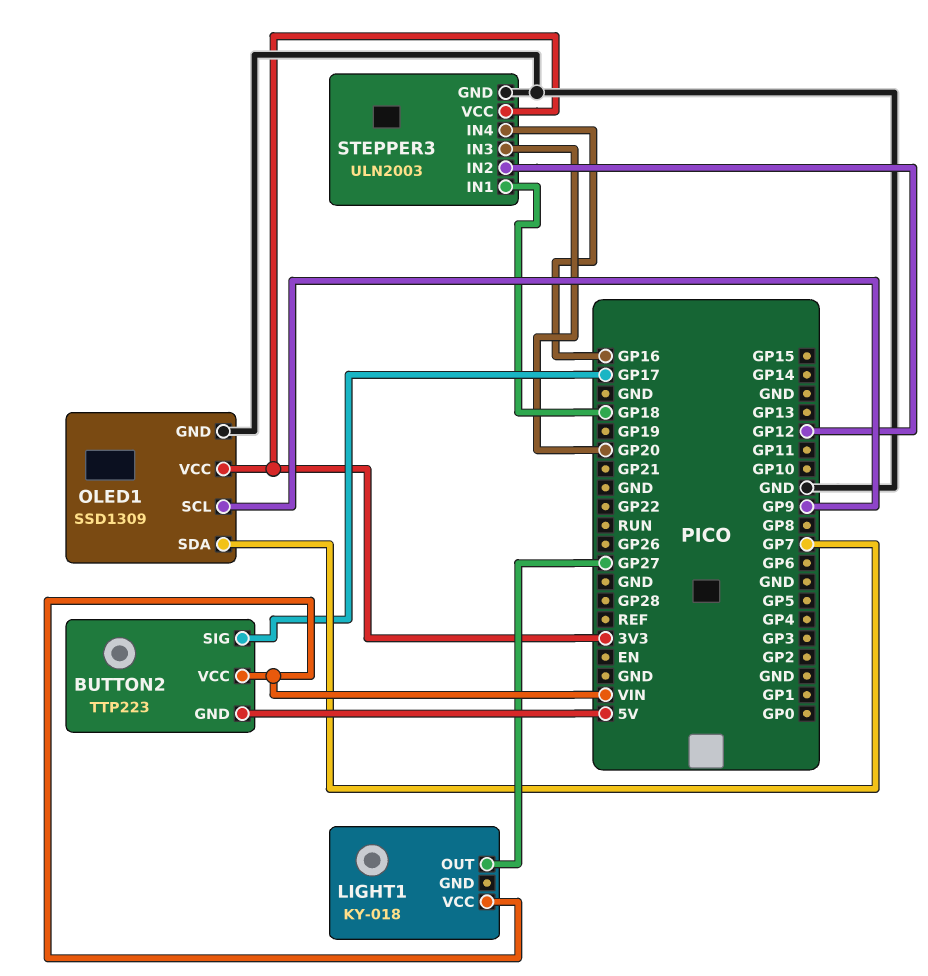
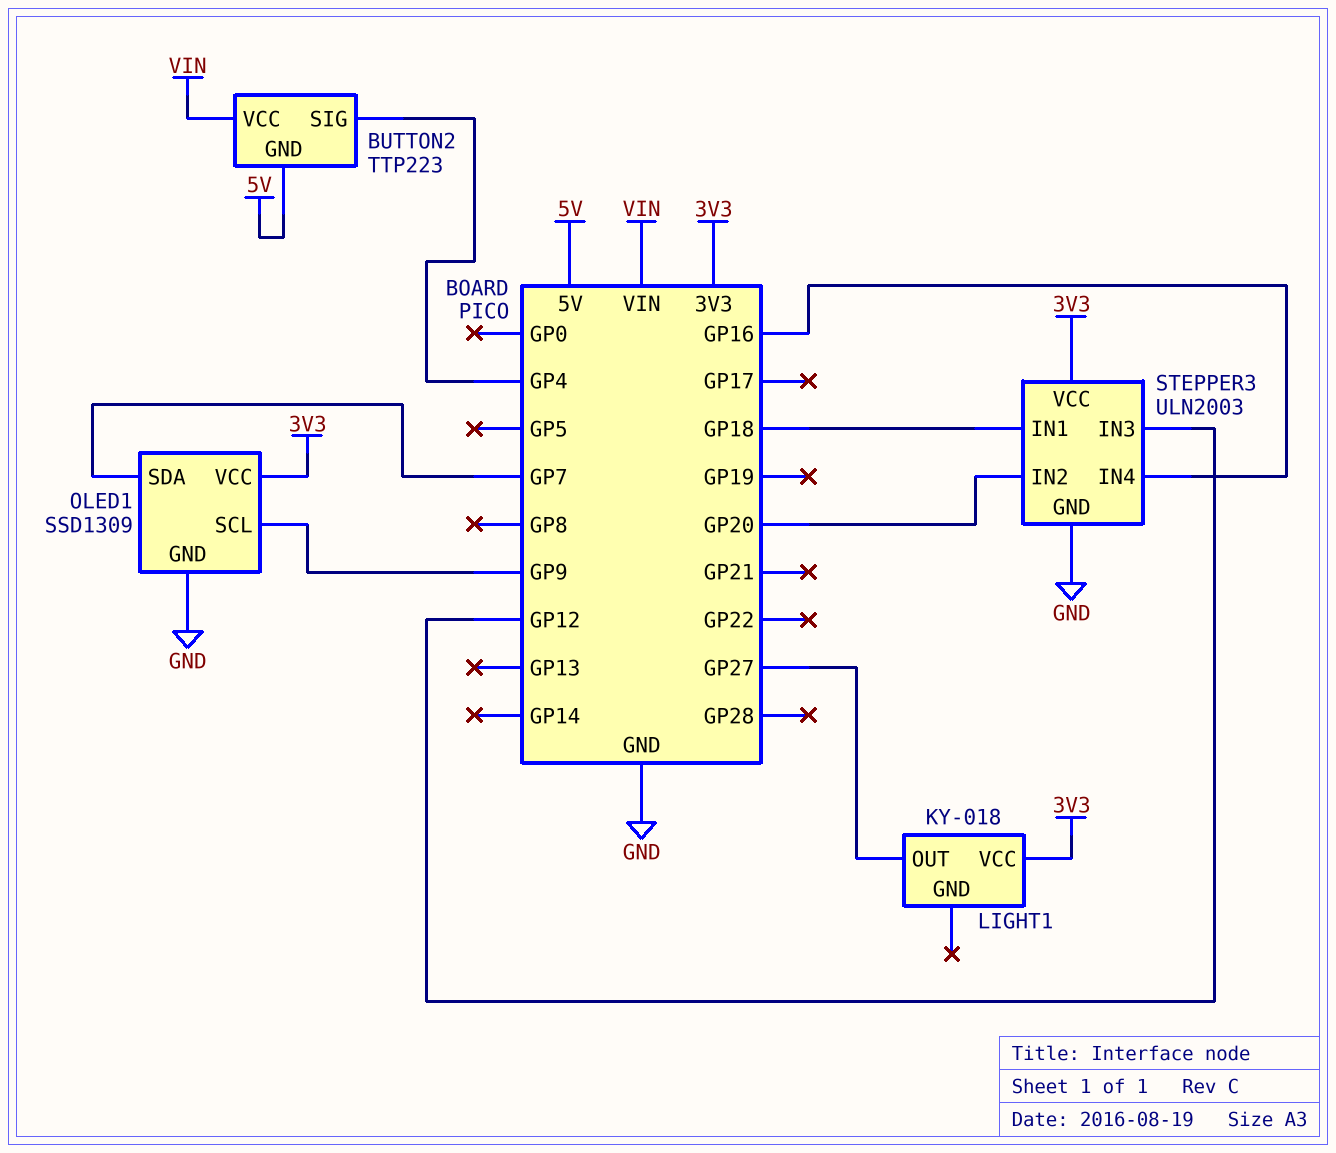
BUTTON2 pin SIG: GP17 -> GP4
LIGHT1 pin VCC: VIN -> 3V3
STEPPER3 pin IN2: GP12 -> GP20
STEPPER3 pin IN3: GP20 -> GP12

